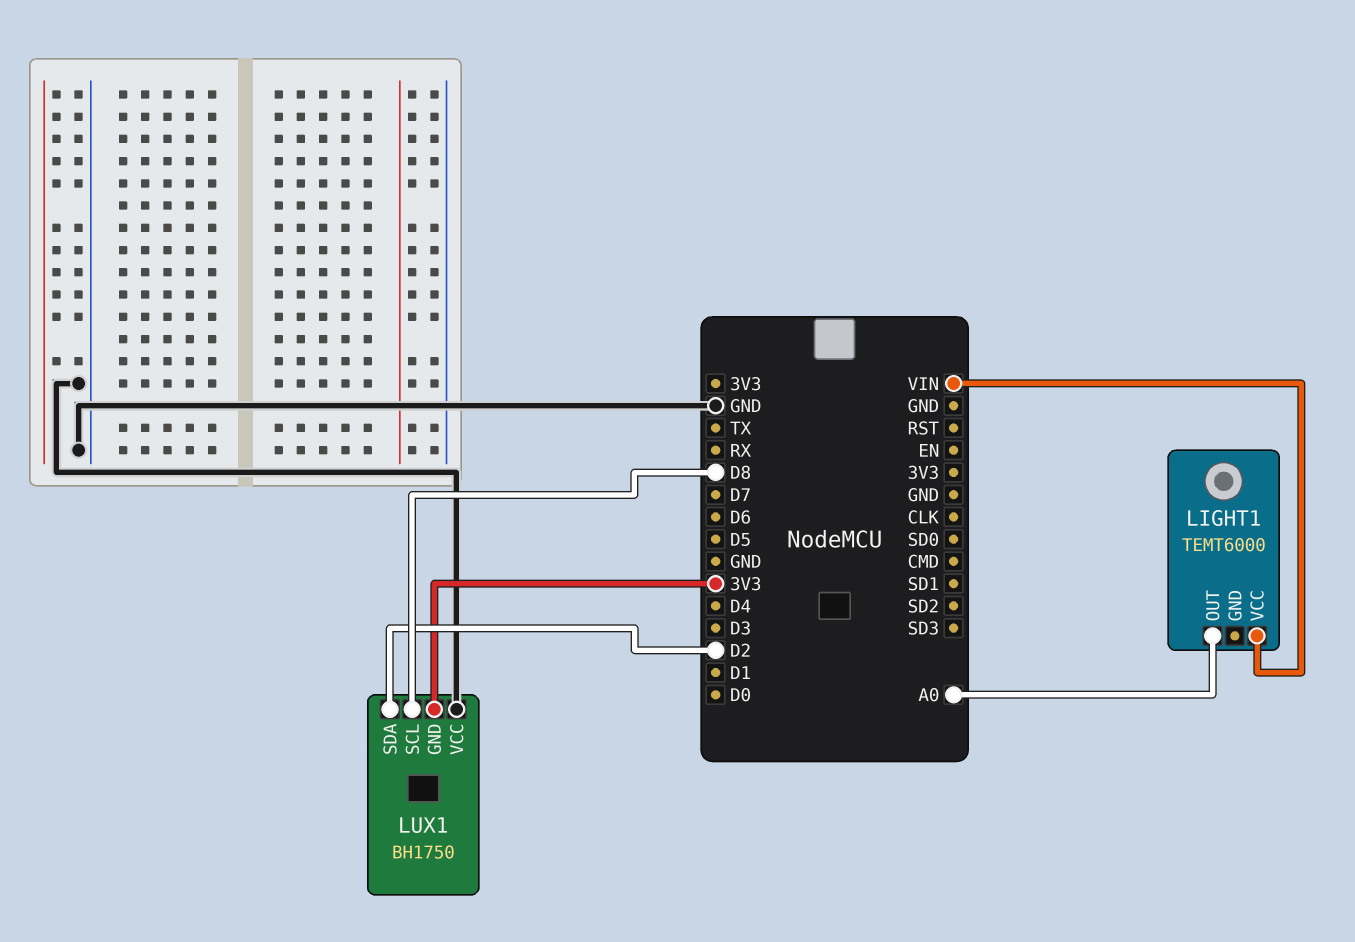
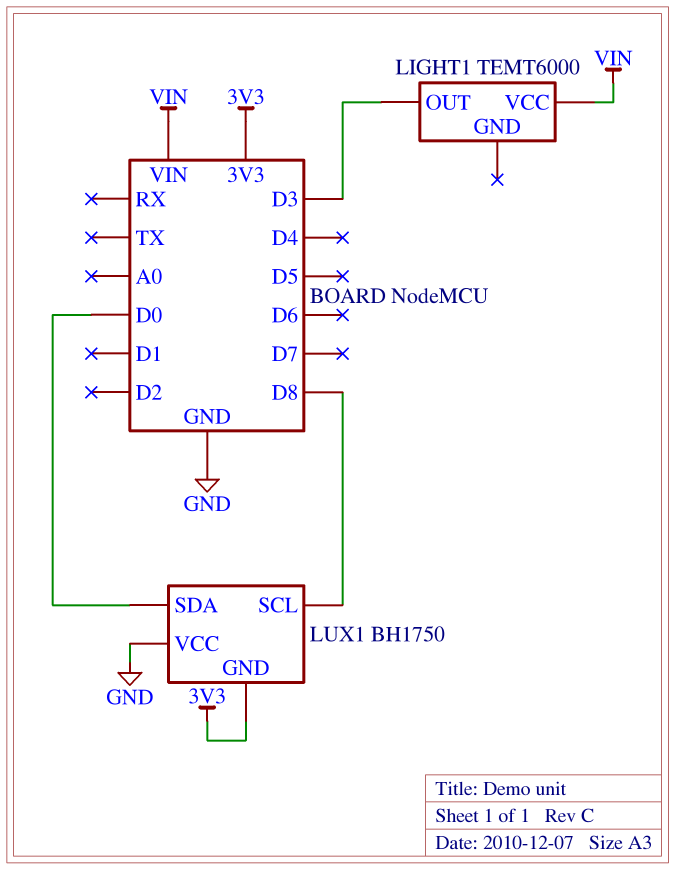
LIGHT1 pin OUT: A0 -> D3
LUX1 pin SDA: D2 -> D0

